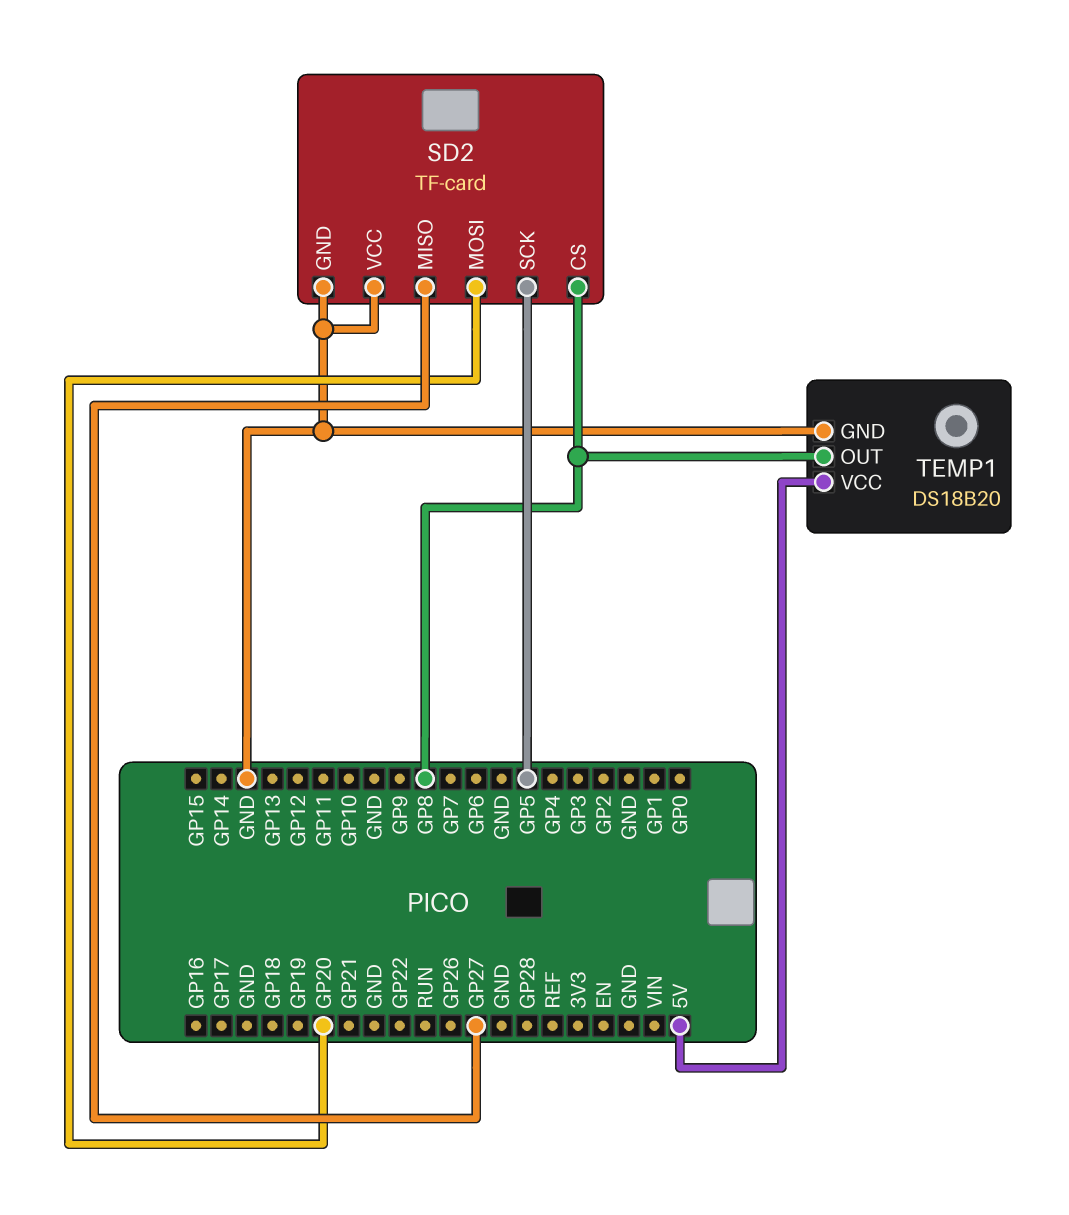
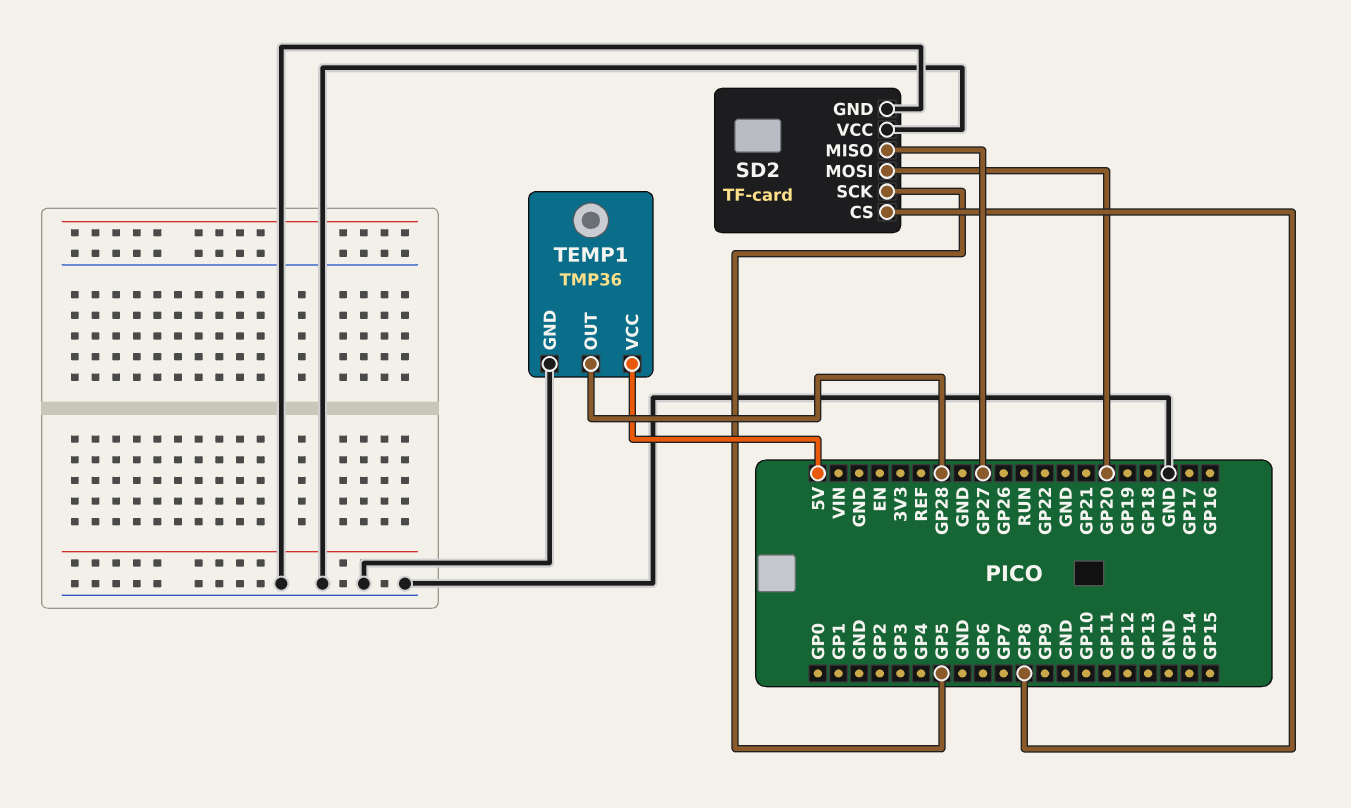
TEMP1: DS18B20 -> TMP36
TEMP1 pin OUT: GP8 -> GP28

